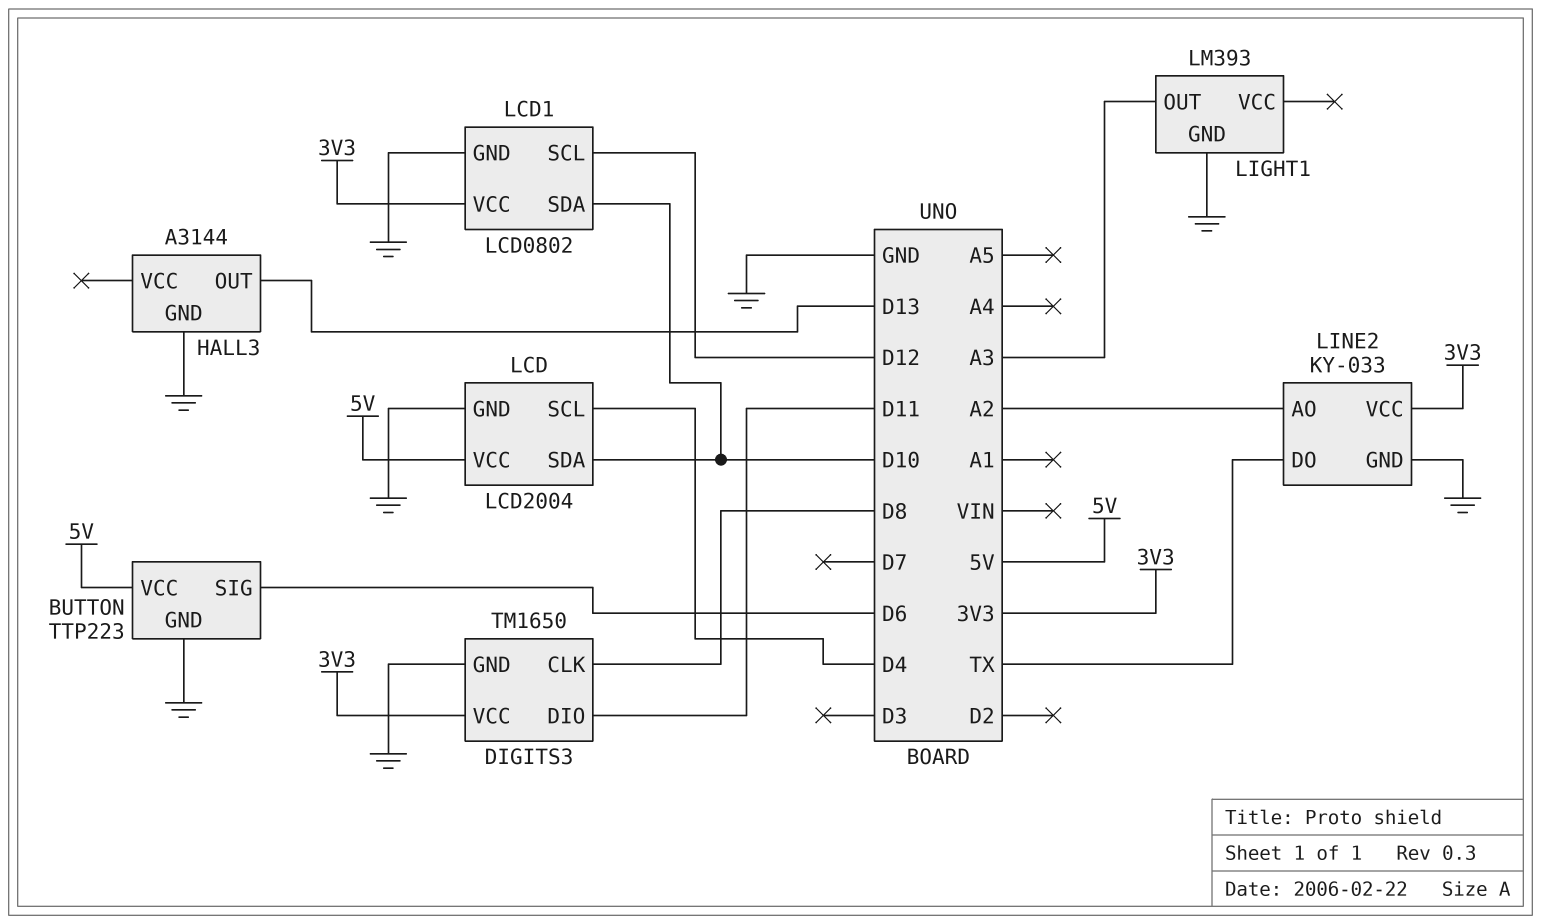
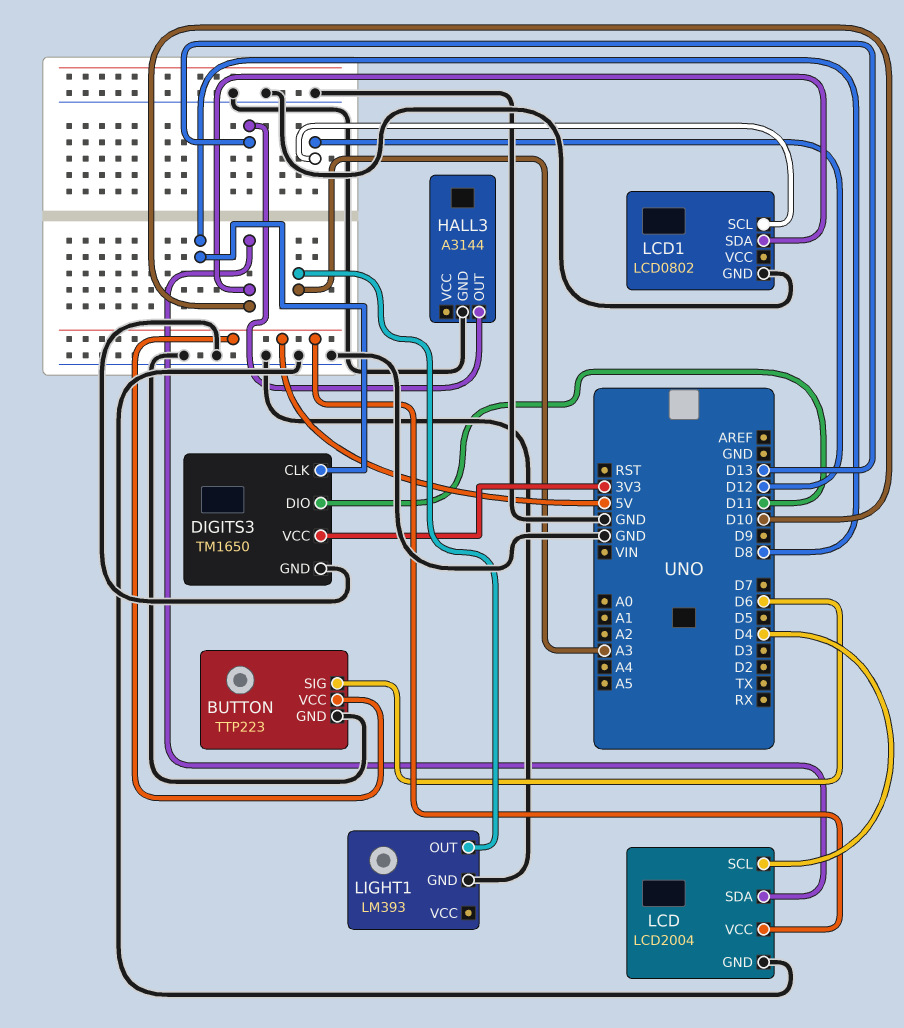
LCD1 pin VCC: 3V3 -> none
LINE2: KY-033 -> none
LINE2 pin AO: A2 -> none
LINE2 pin DO: TX -> none
LINE2 pin GND: GND -> none
LINE2 pin VCC: 3V3 -> none

